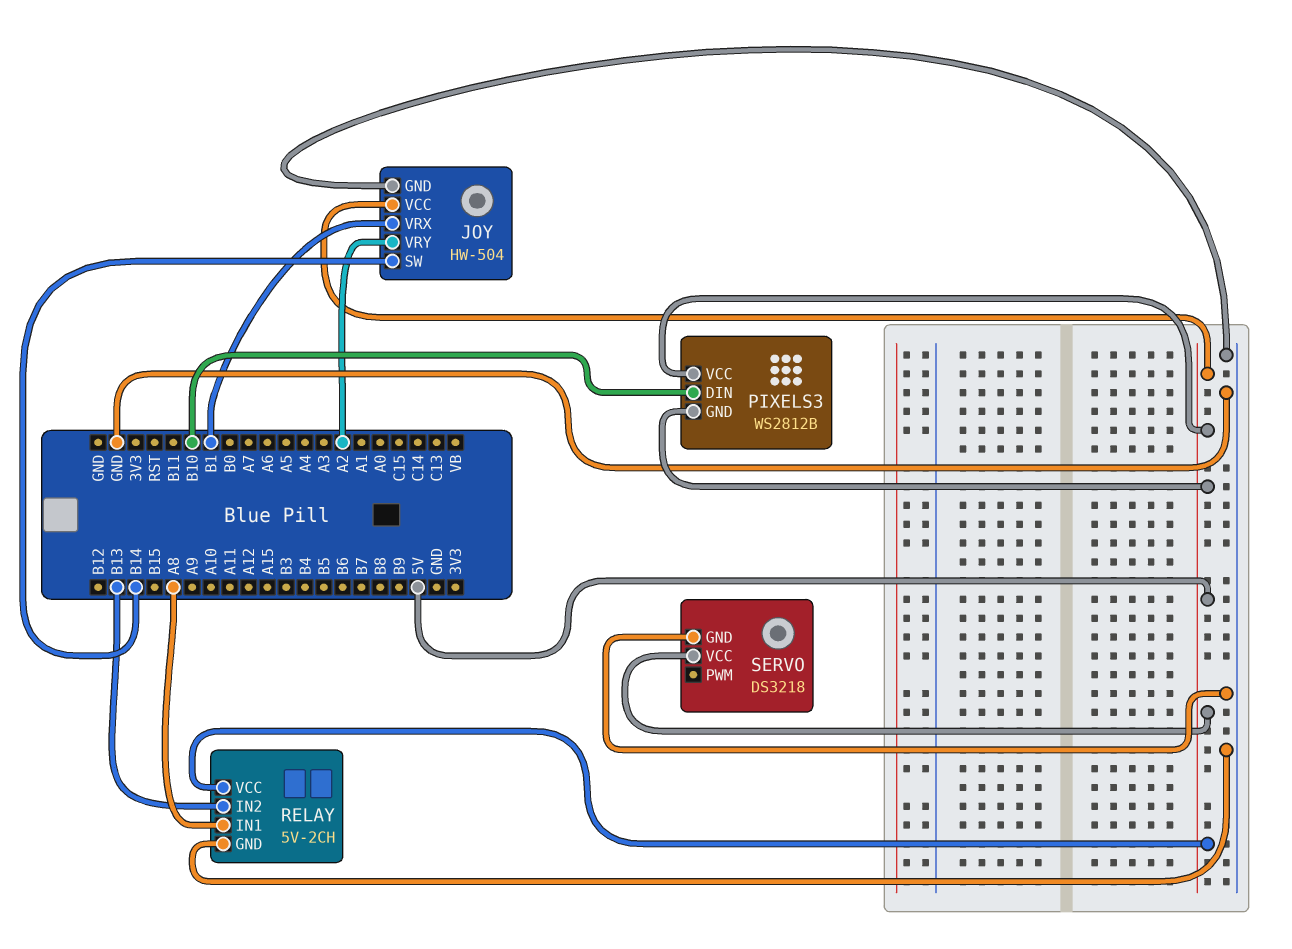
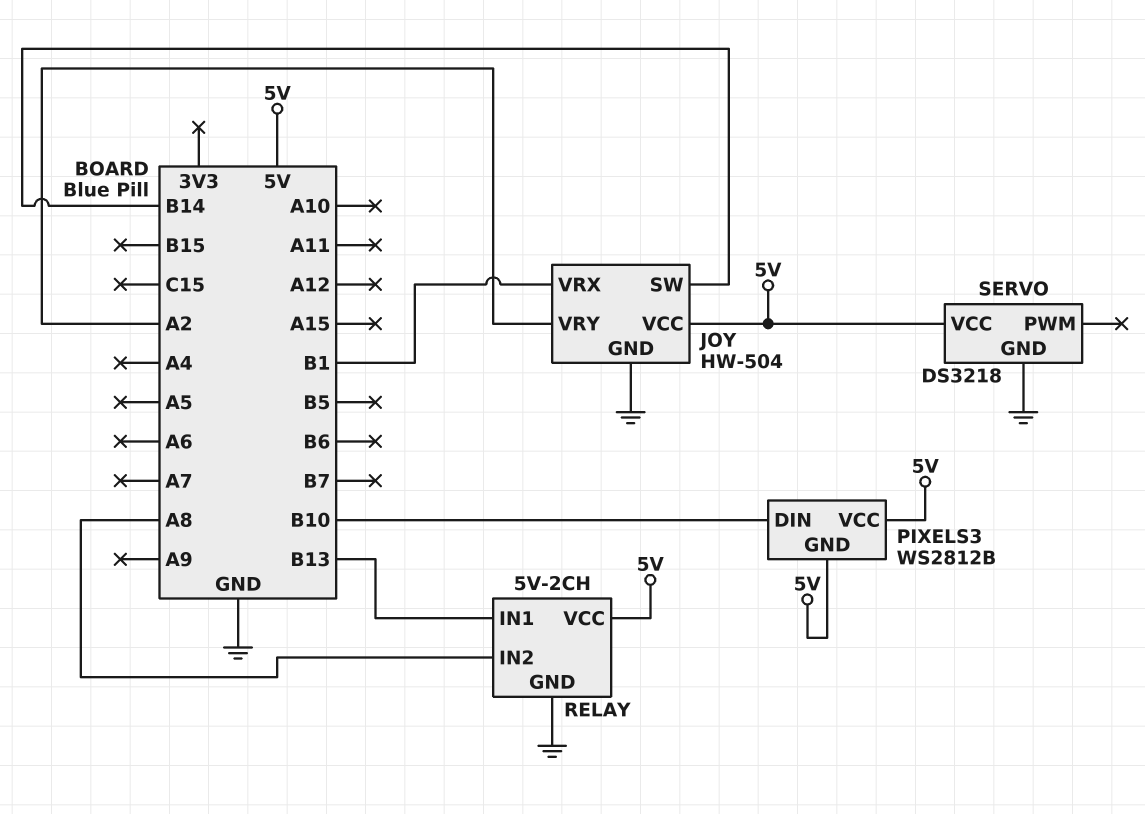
RELAY pin IN1: A8 -> B13
RELAY pin IN2: B13 -> A8

